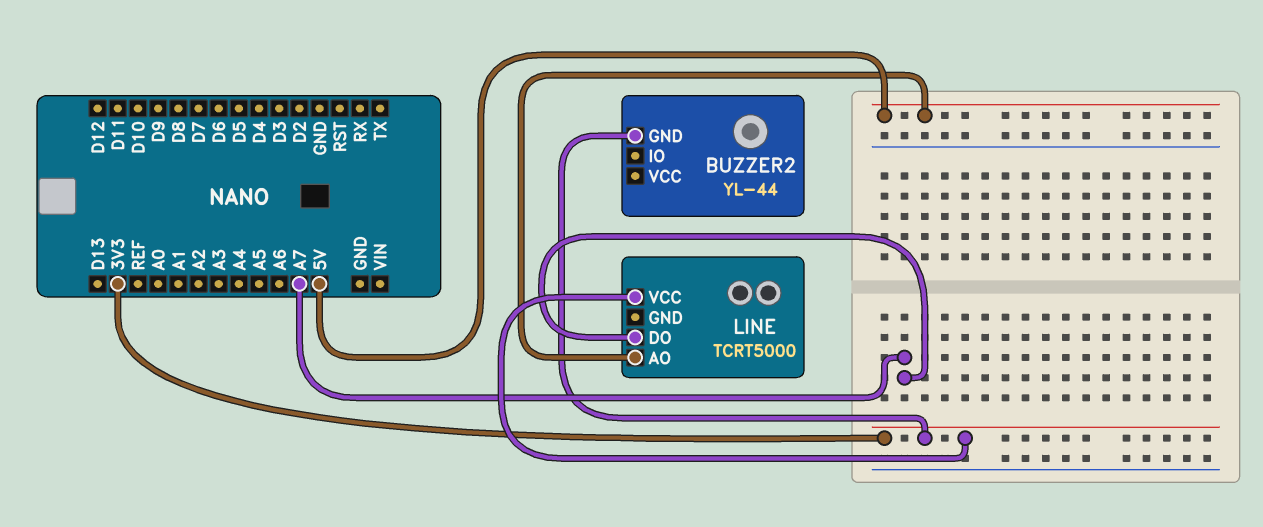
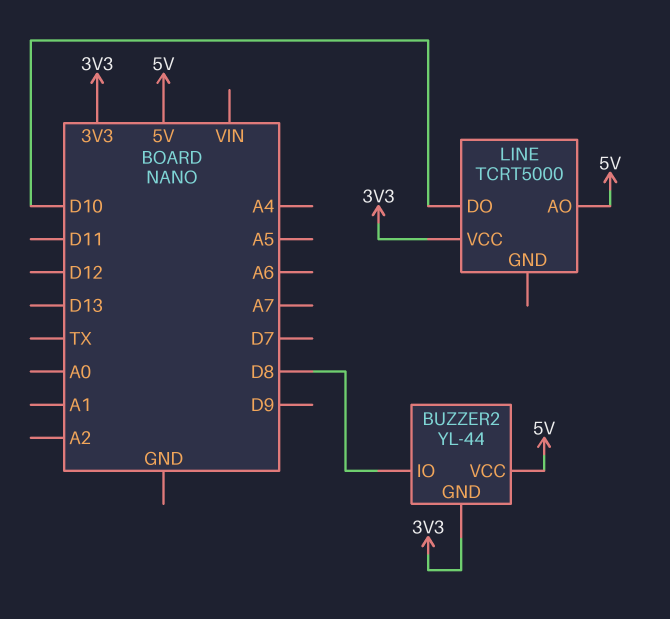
BUZZER2 pin IO: none -> D8
BUZZER2 pin VCC: none -> 5V
LINE pin DO: A7 -> D10

